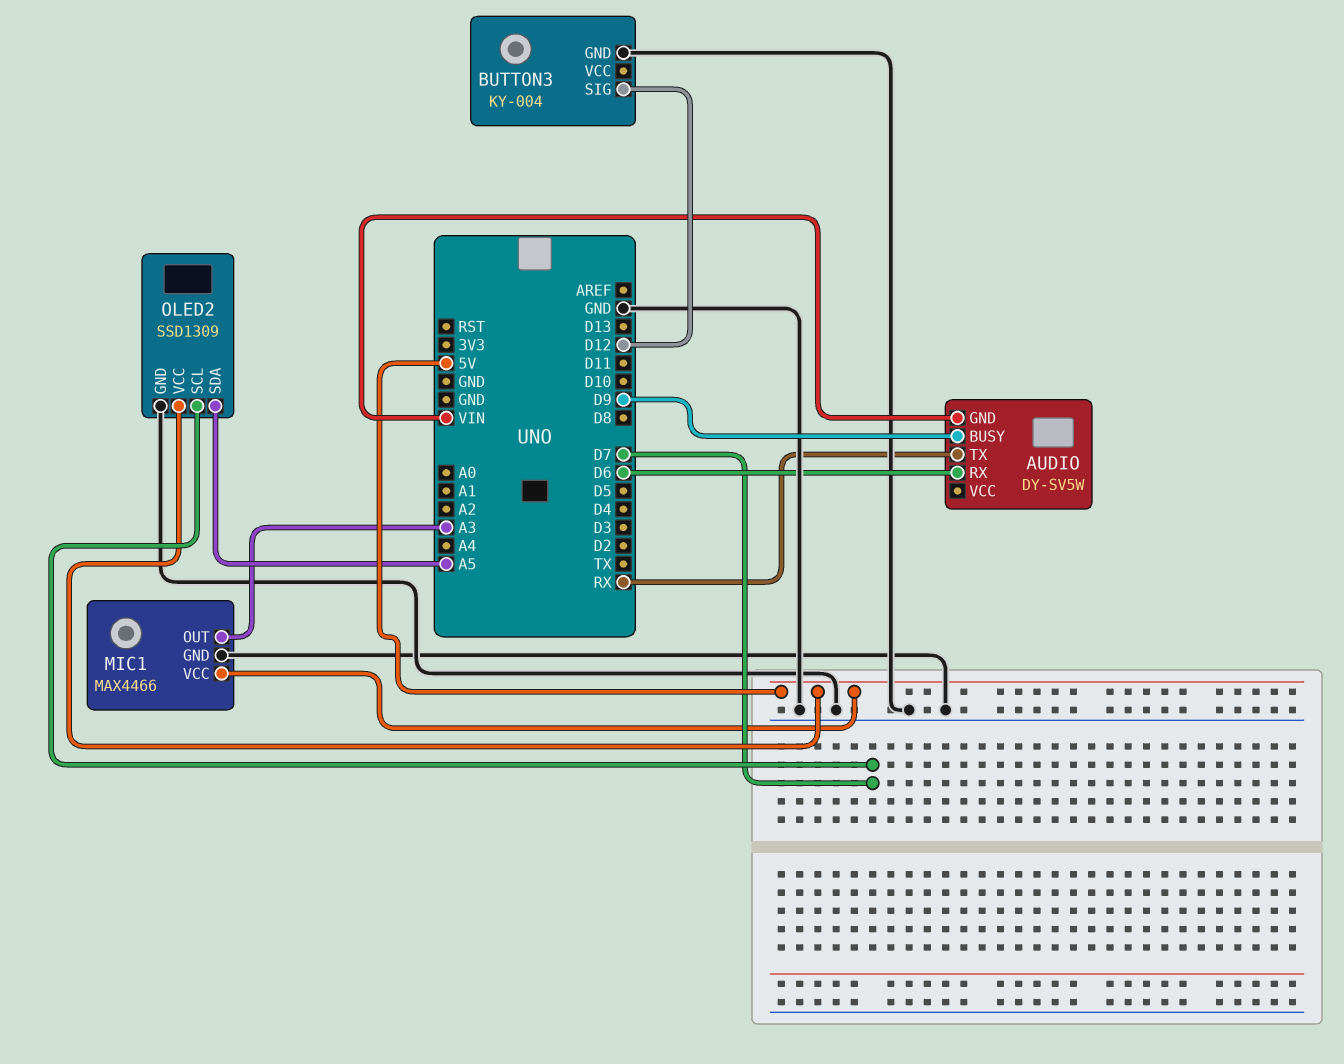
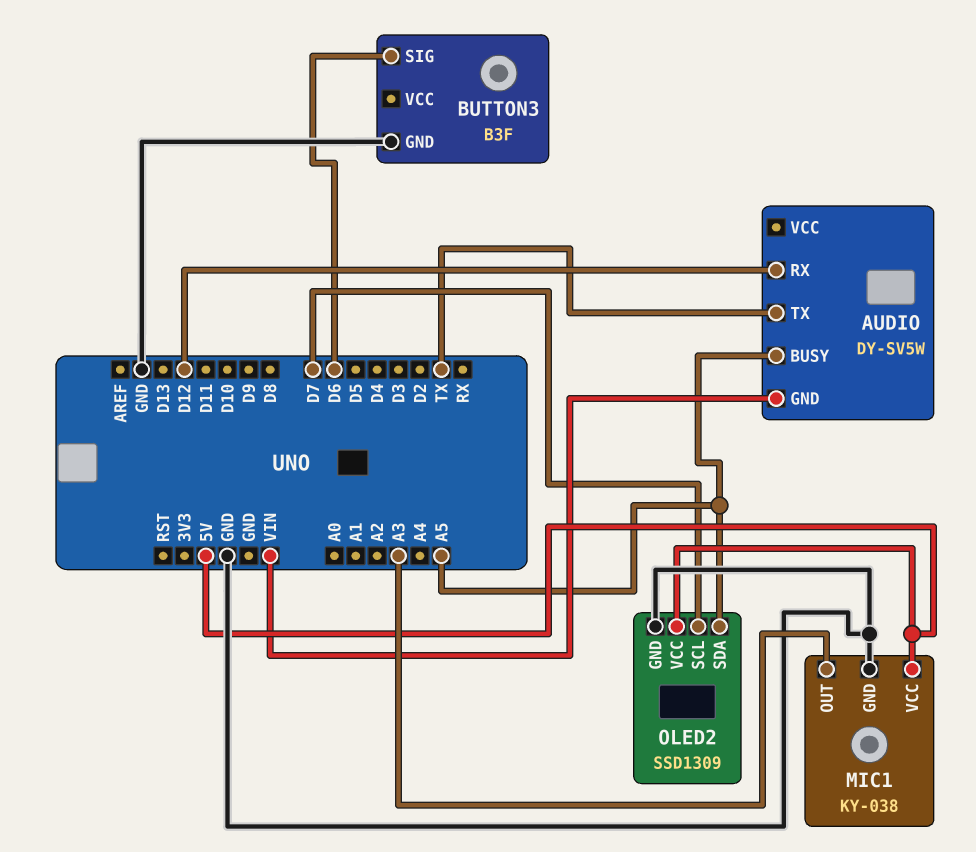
AUDIO pin BUSY: D9 -> A5
AUDIO pin RX: D6 -> D12
AUDIO pin TX: RX -> TX
BUTTON3: KY-004 -> B3F
BUTTON3 pin SIG: D12 -> D6
MIC1: MAX4466 -> KY-038

